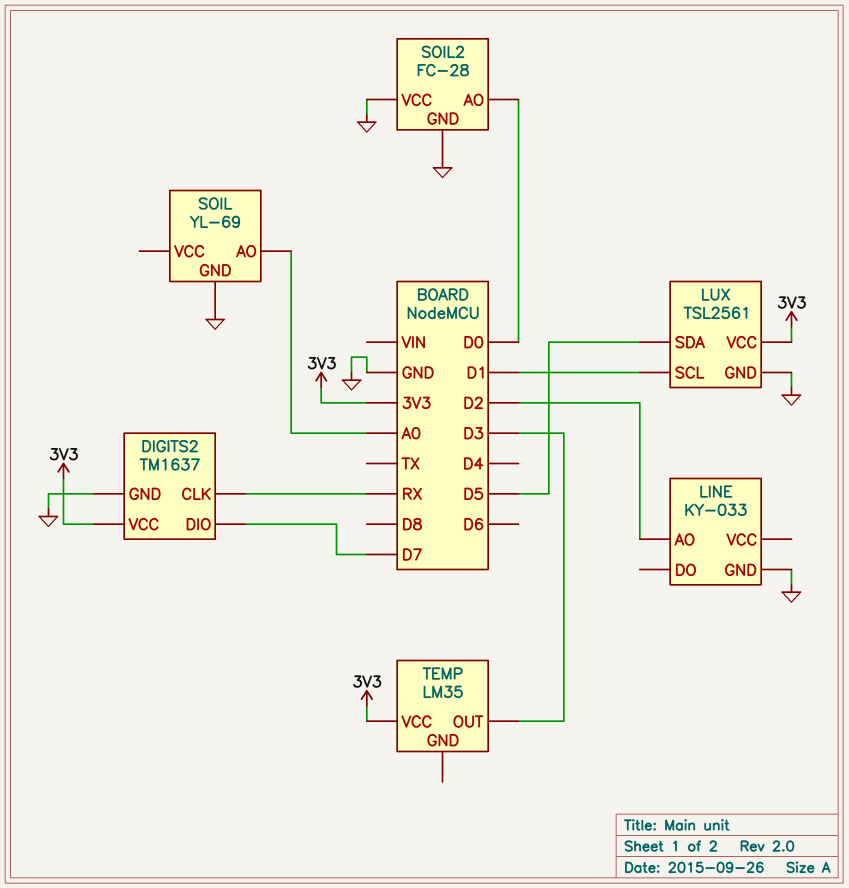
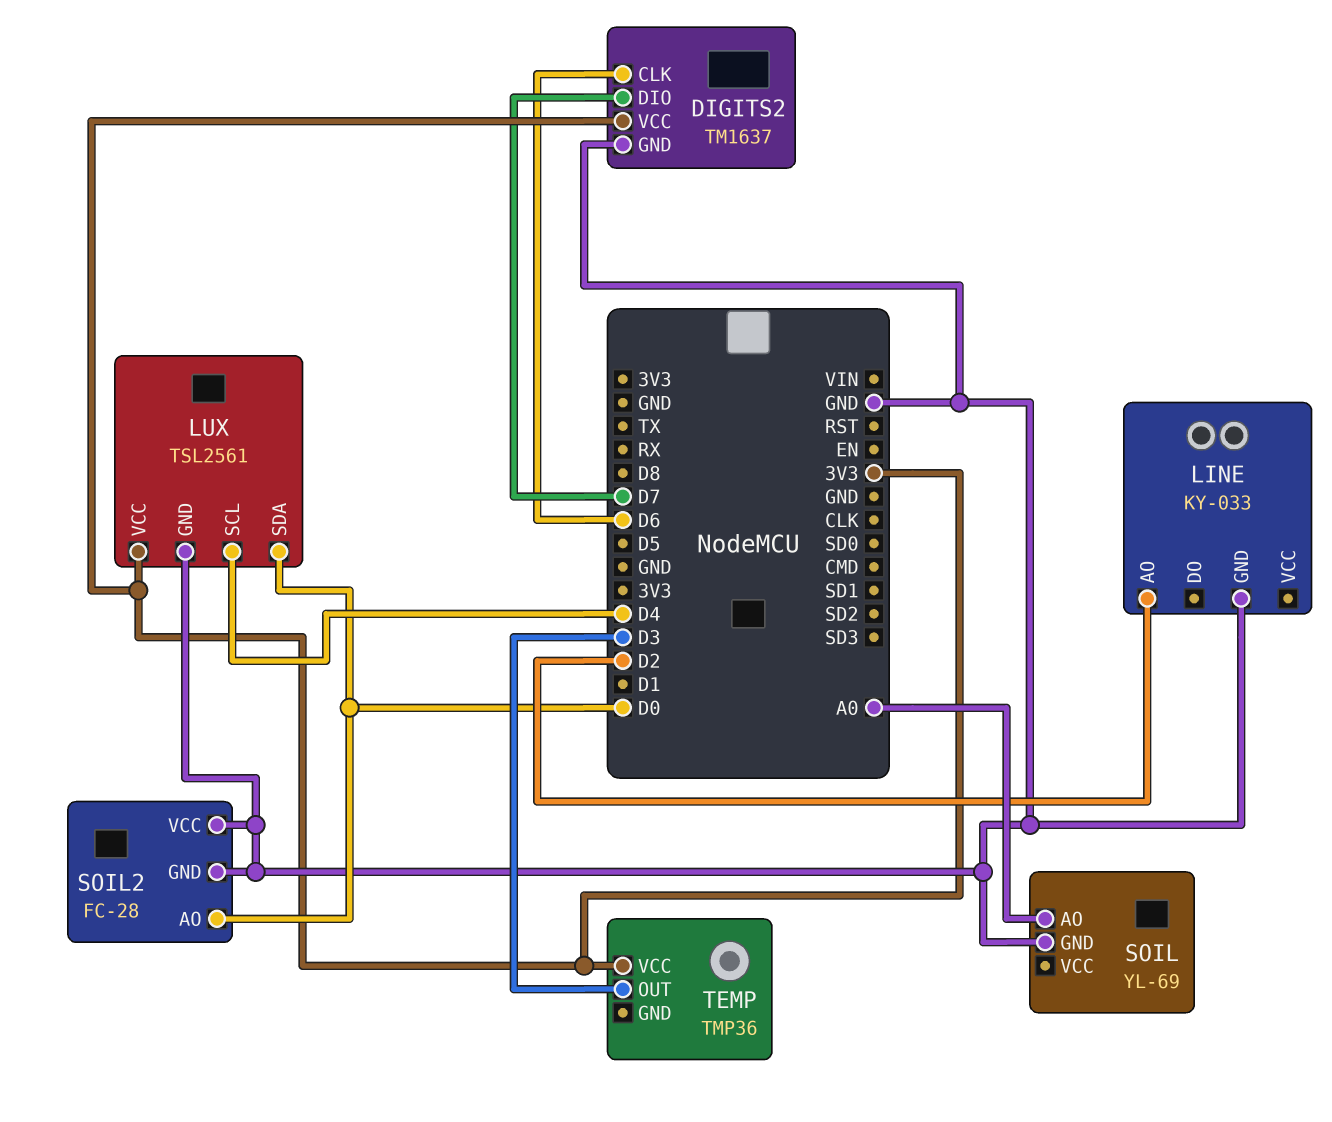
DIGITS2 pin CLK: RX -> D6
LUX pin SCL: D1 -> D4
LUX pin SDA: D5 -> D0
TEMP: LM35 -> TMP36

